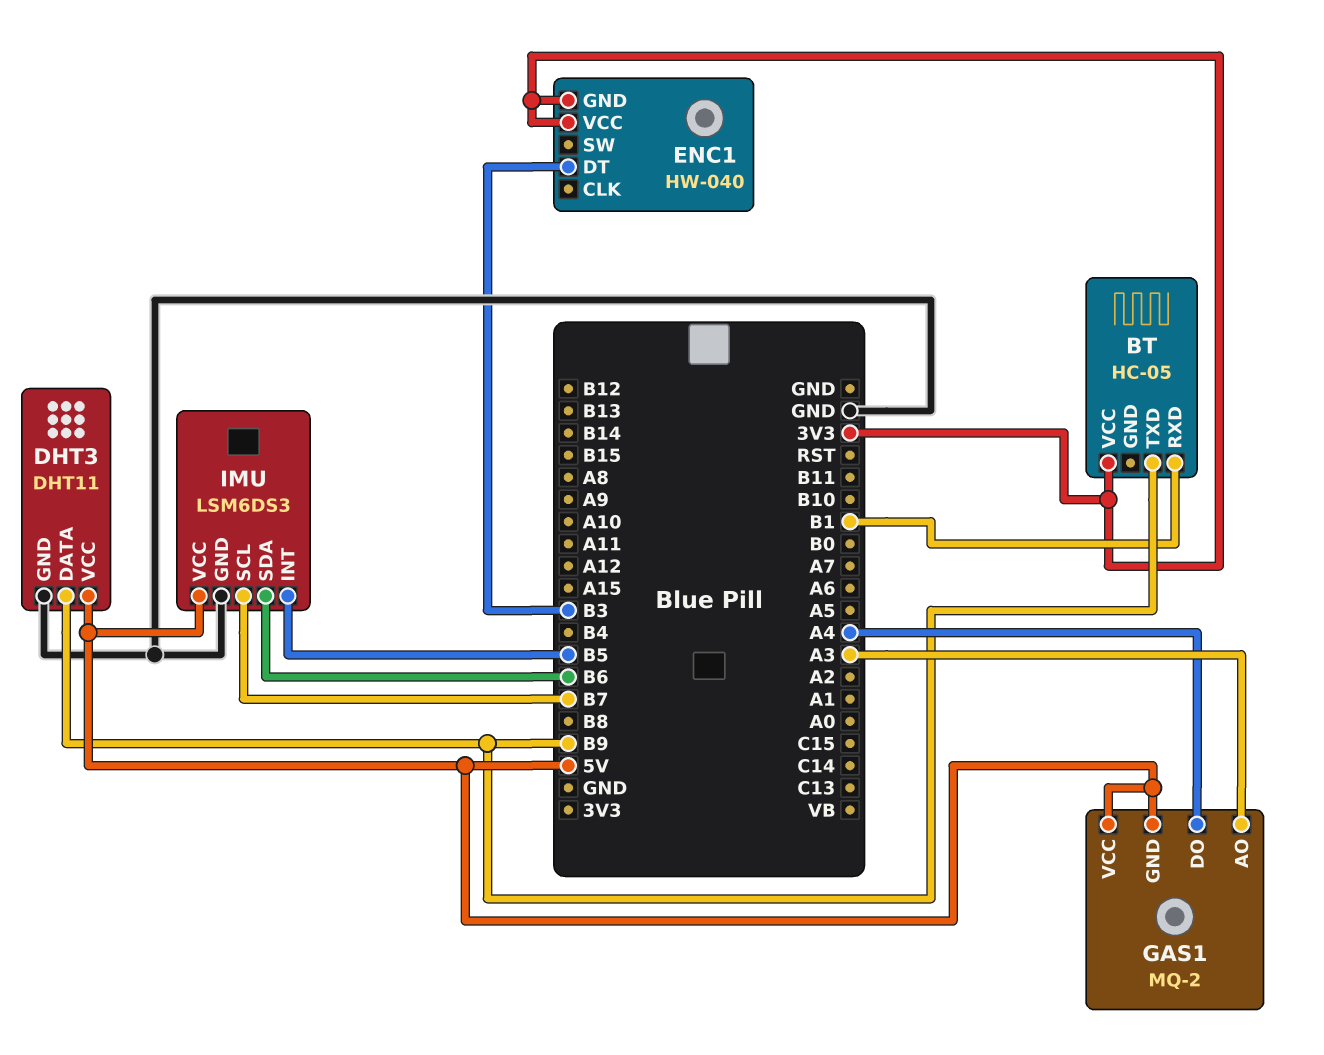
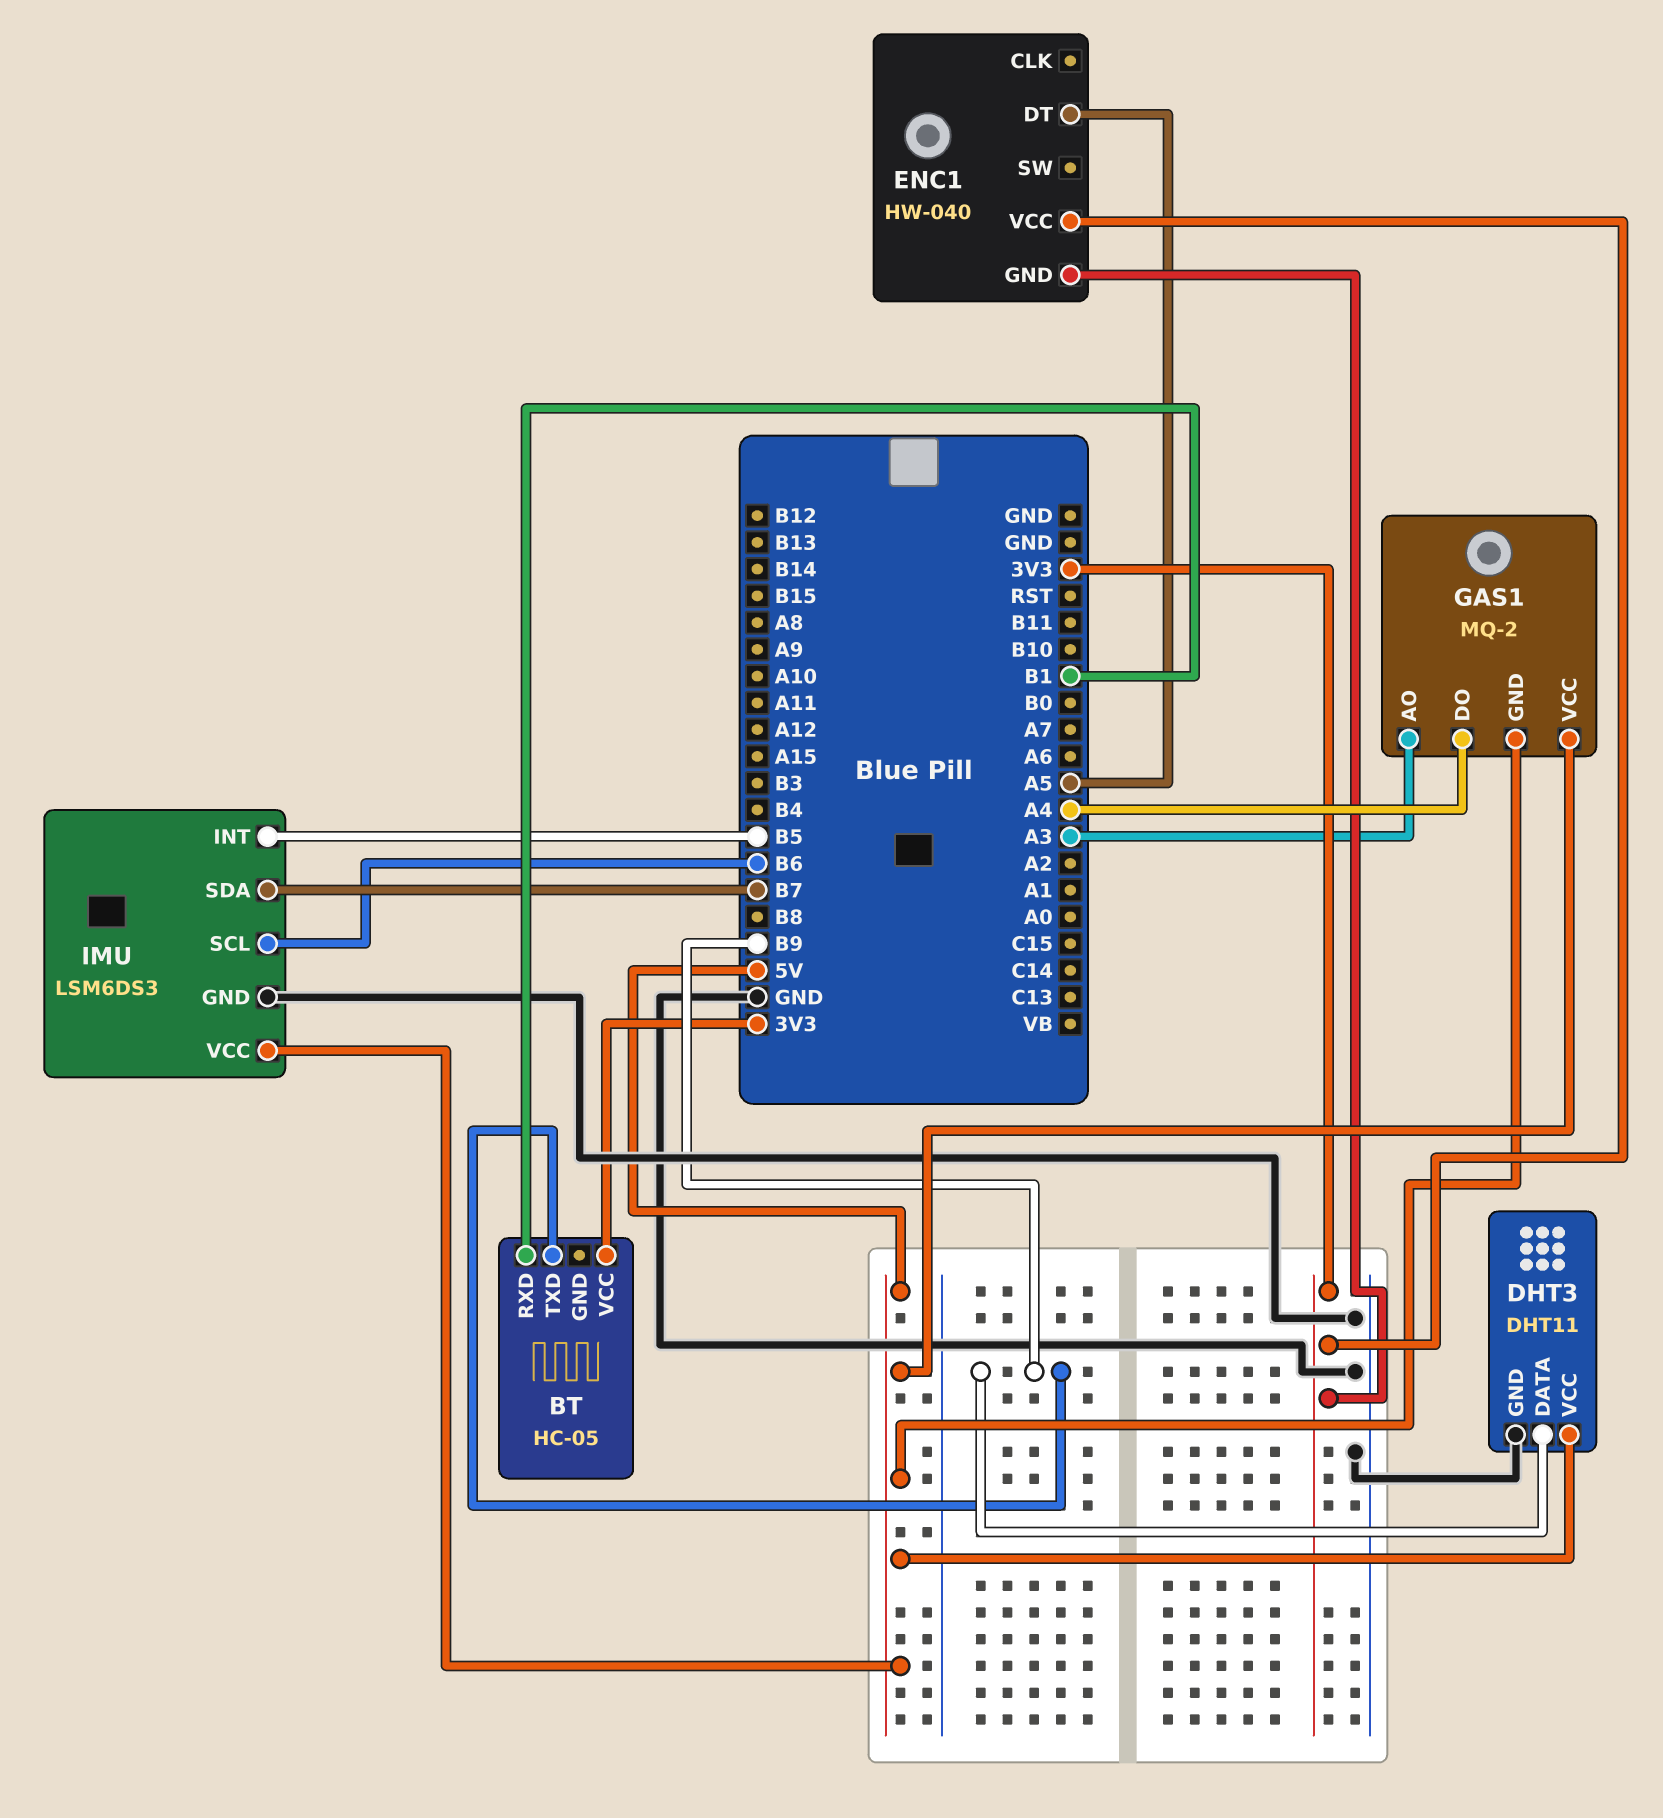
ENC1 pin DT: B3 -> A5
IMU pin SCL: B7 -> B6
IMU pin SDA: B6 -> B7

